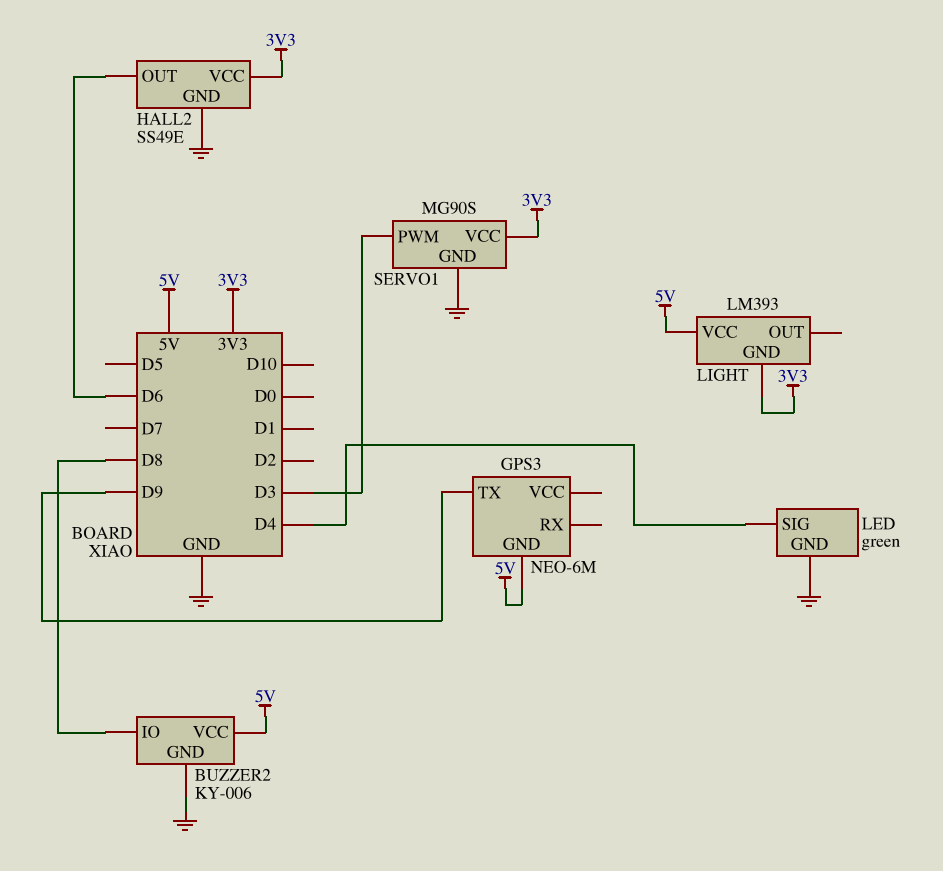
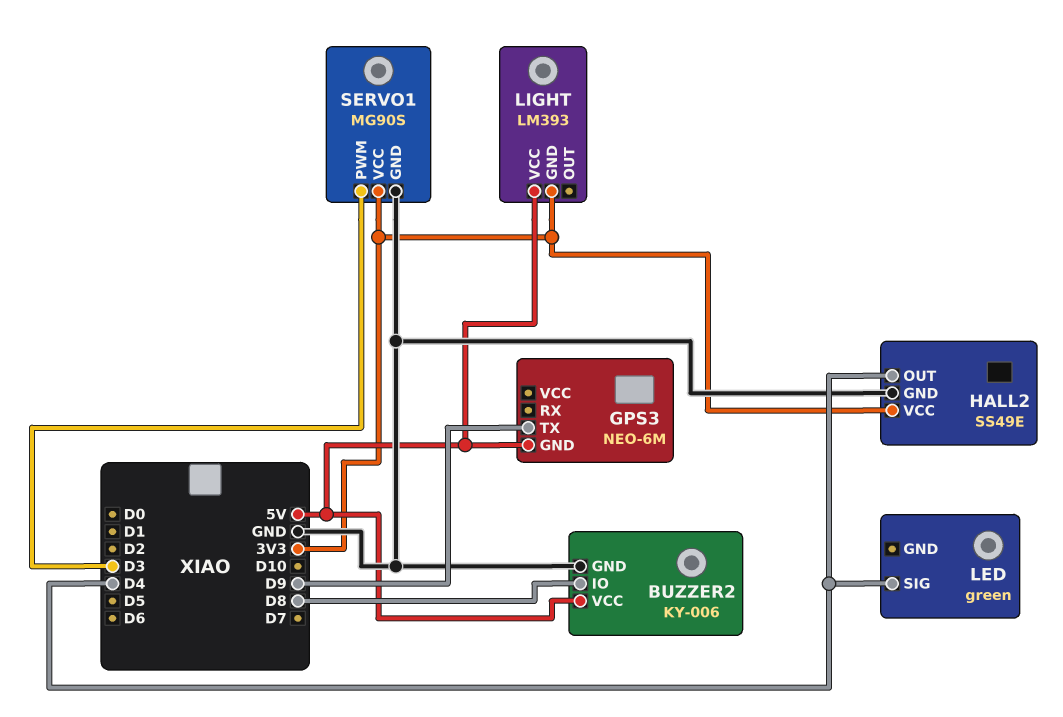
HALL2 pin OUT: D6 -> D4
LED pin GND: GND -> none

